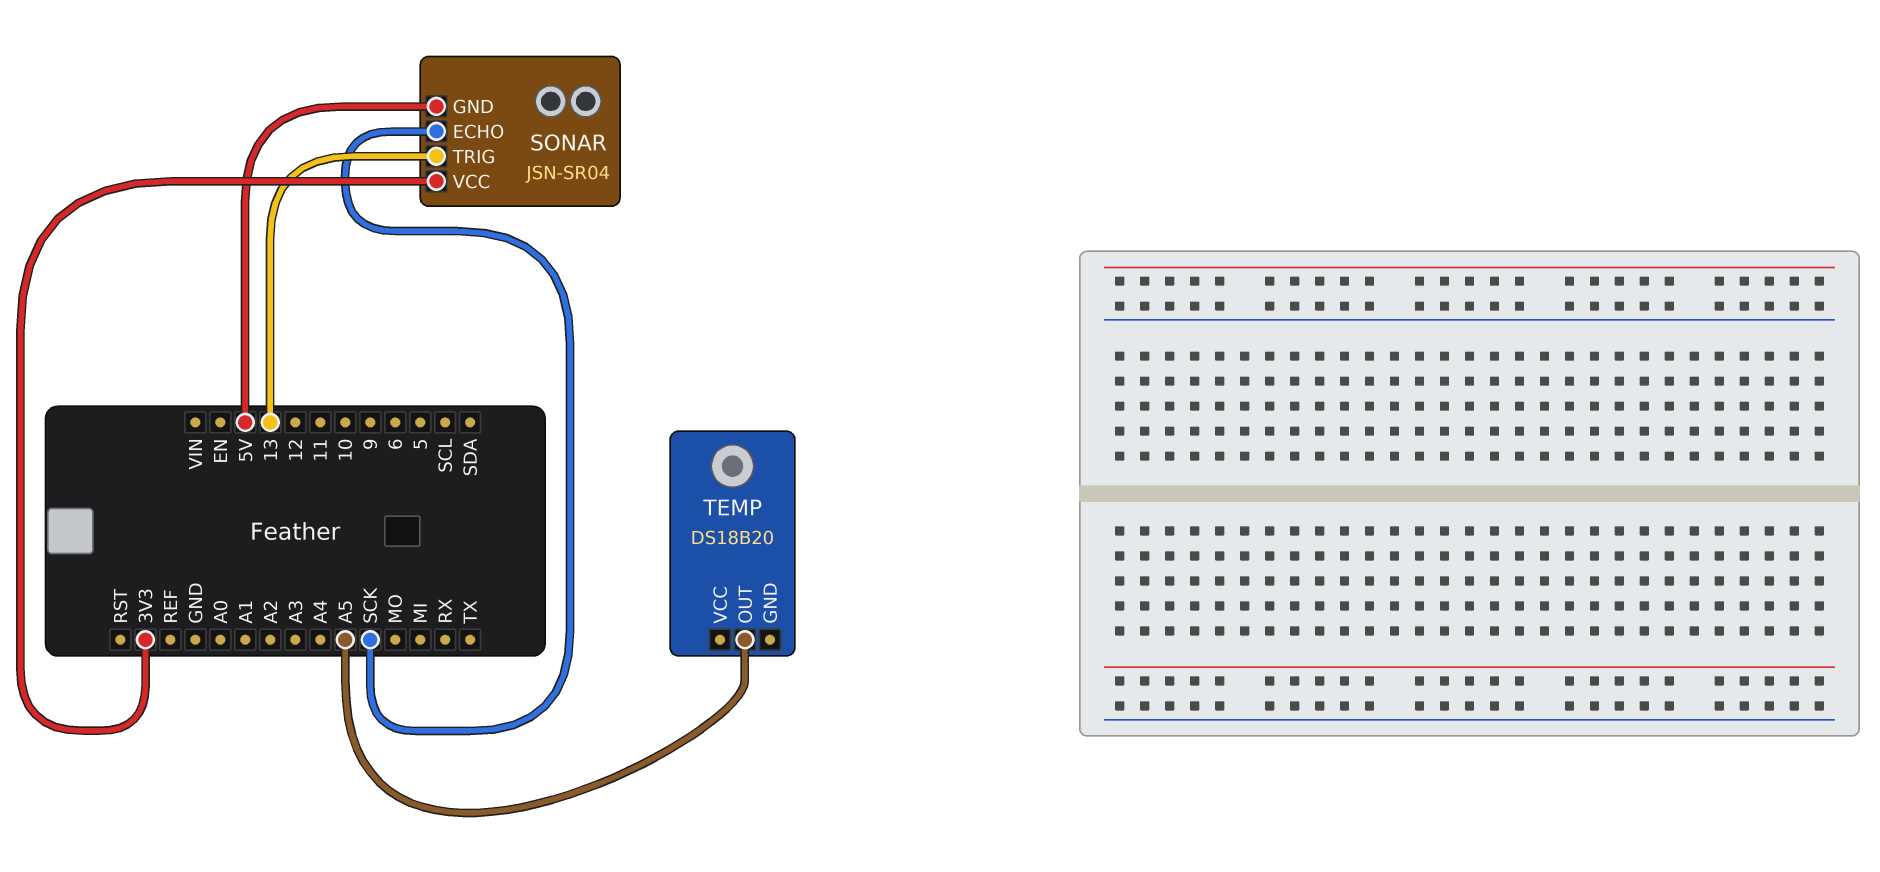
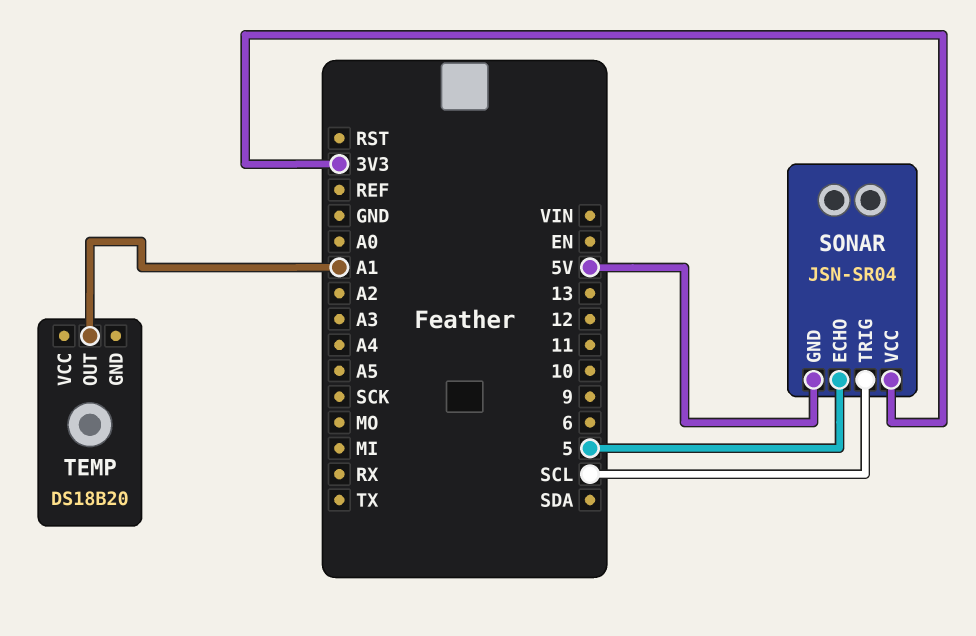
SONAR pin ECHO: SCK -> 5
SONAR pin TRIG: 13 -> SCL
TEMP pin OUT: A5 -> A1

